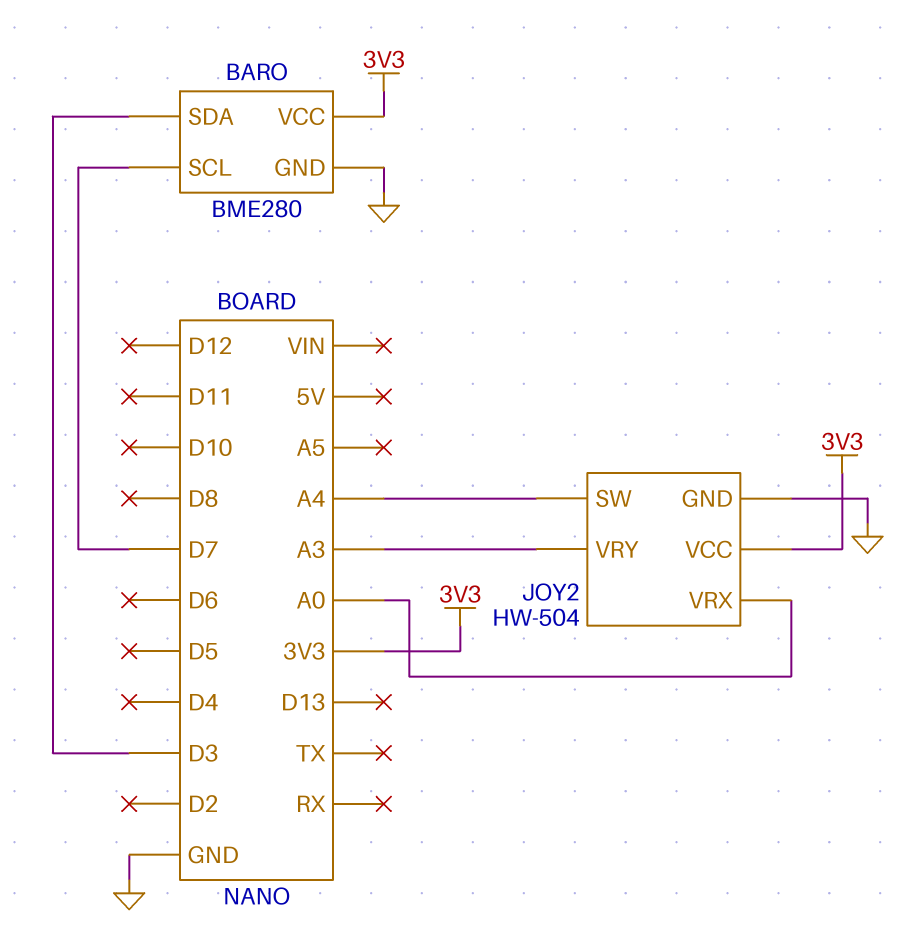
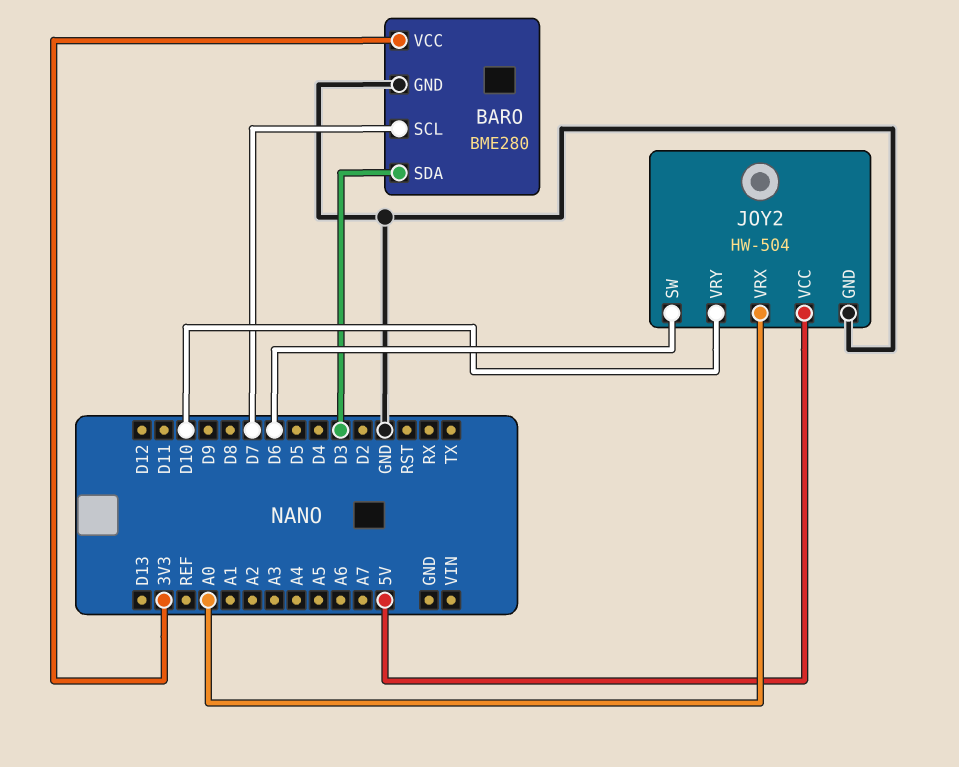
JOY2 pin SW: A4 -> D6
JOY2 pin VCC: 3V3 -> 5V
JOY2 pin VRY: A3 -> D10

